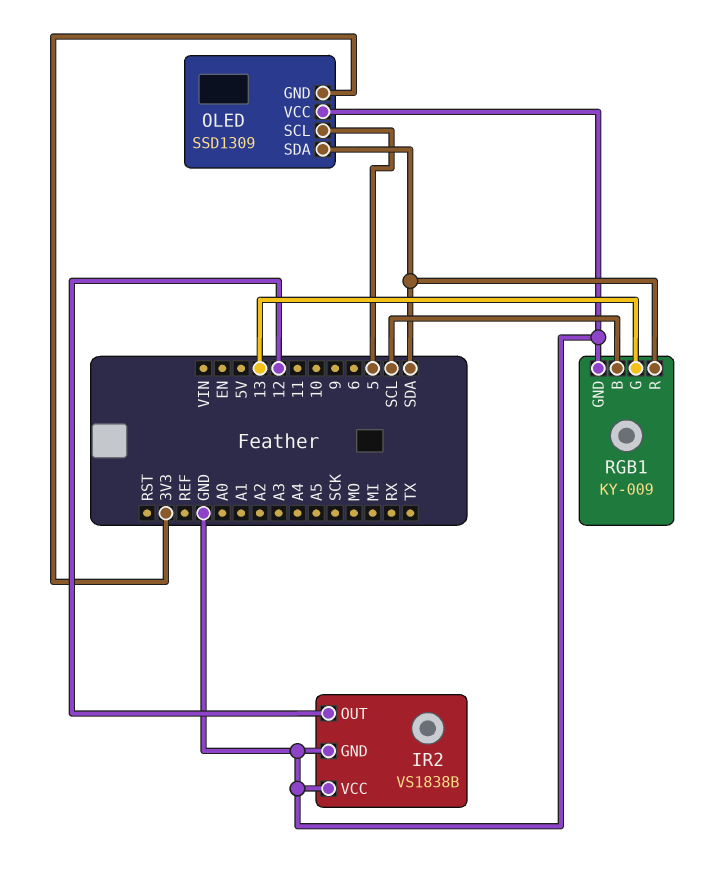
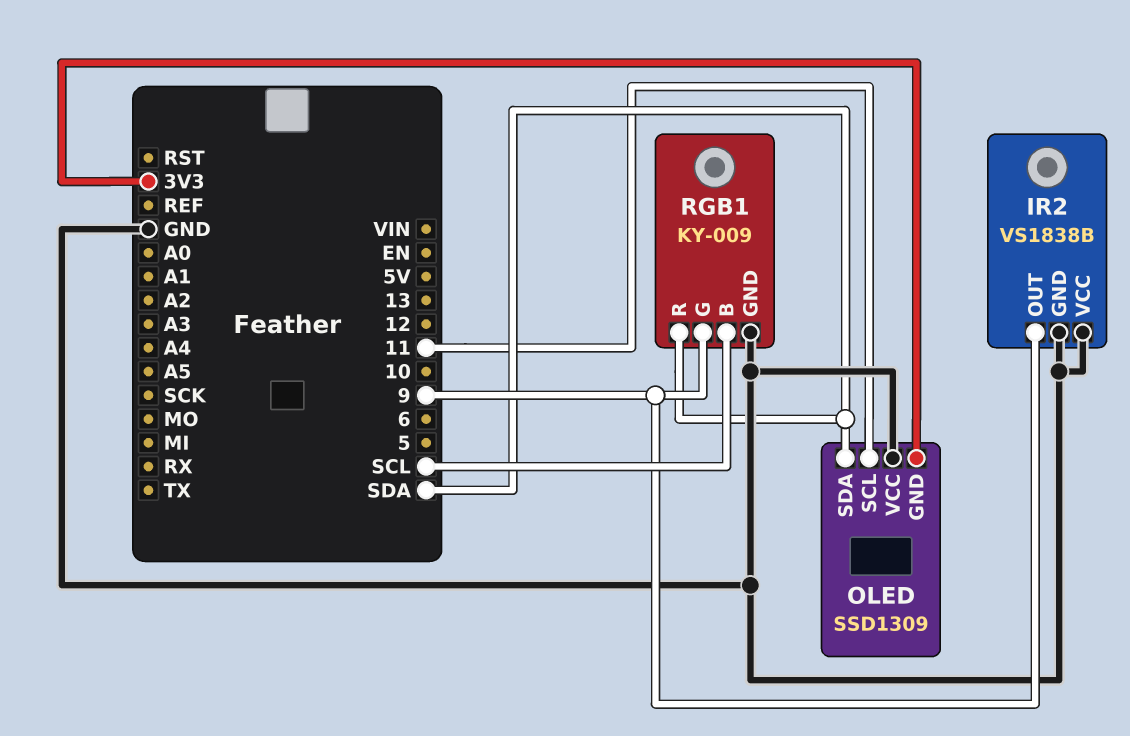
IR2 pin OUT: 12 -> 9
OLED pin SCL: 5 -> 11
RGB1 pin G: 13 -> 9

